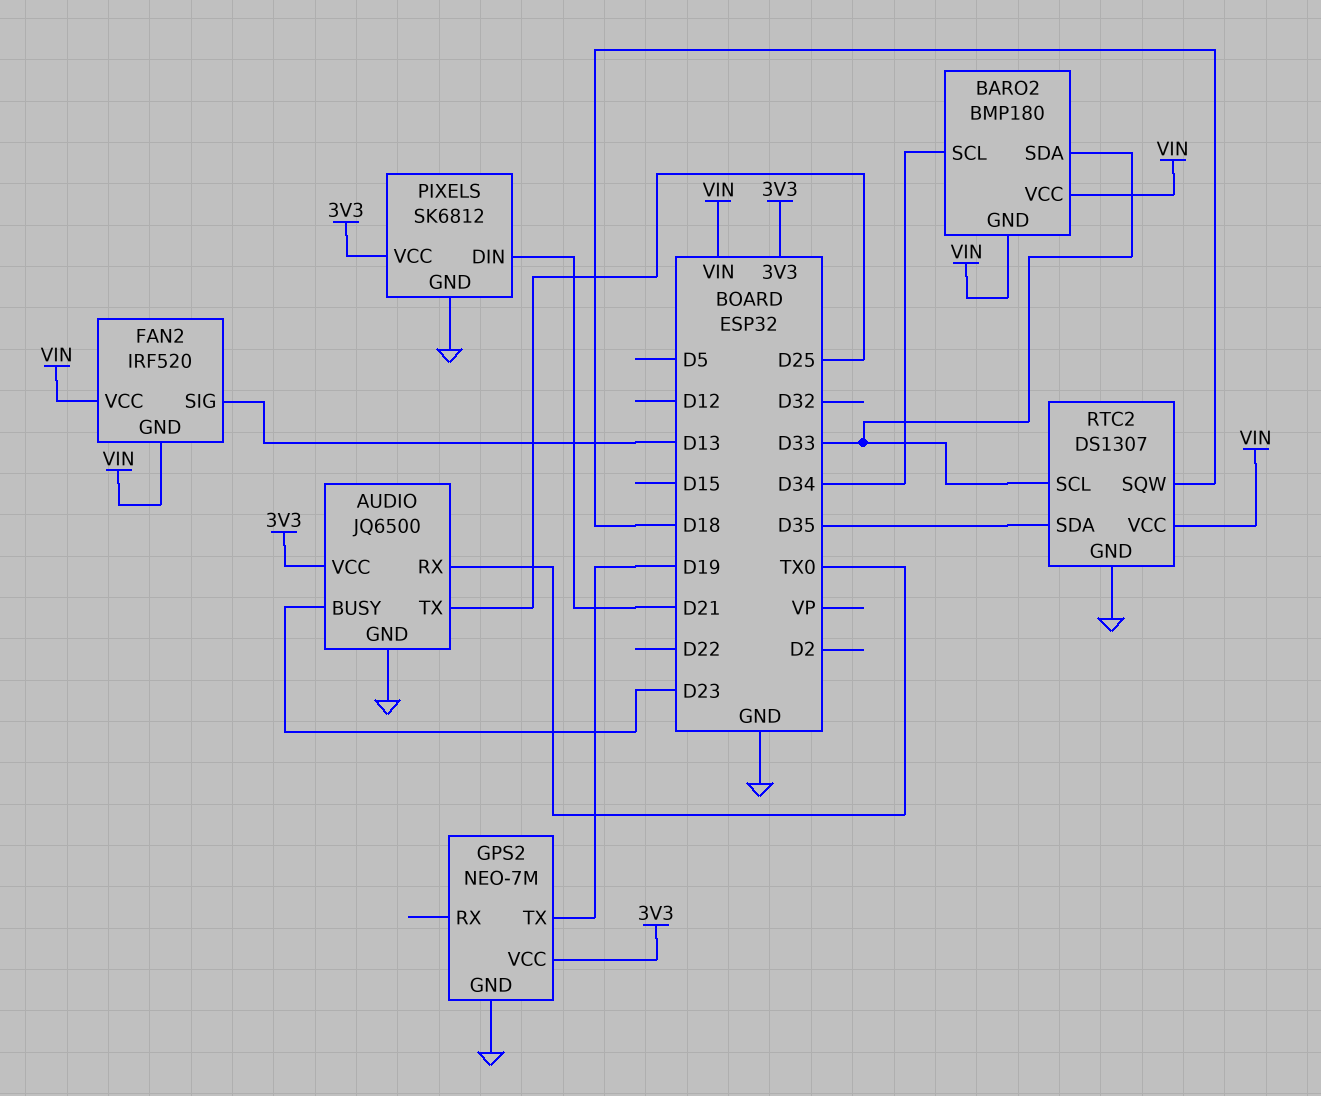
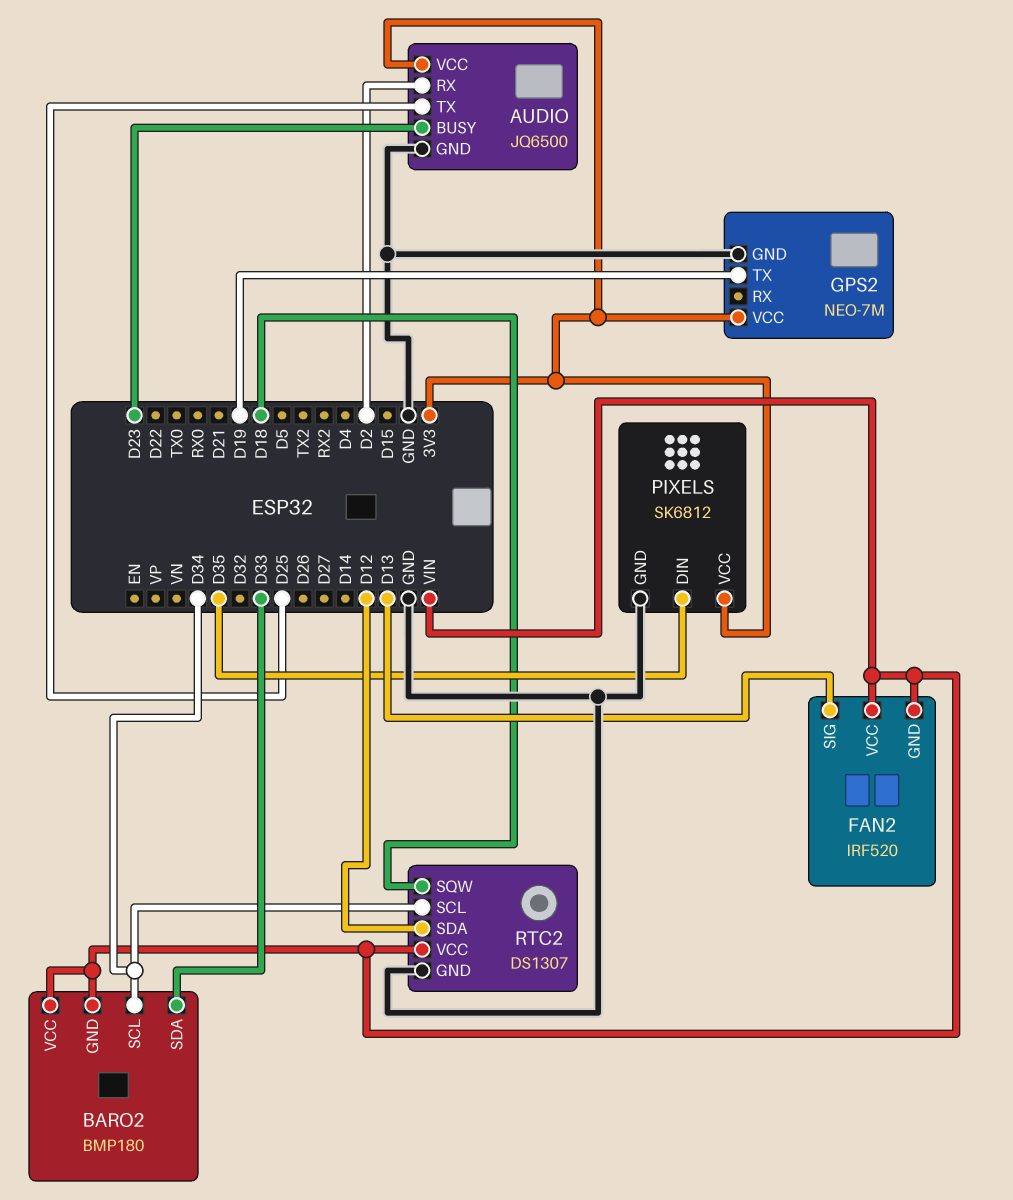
AUDIO pin RX: TX0 -> D2
PIXELS pin DIN: D21 -> D35
RTC2 pin SCL: D33 -> D34
RTC2 pin SDA: D35 -> D12

